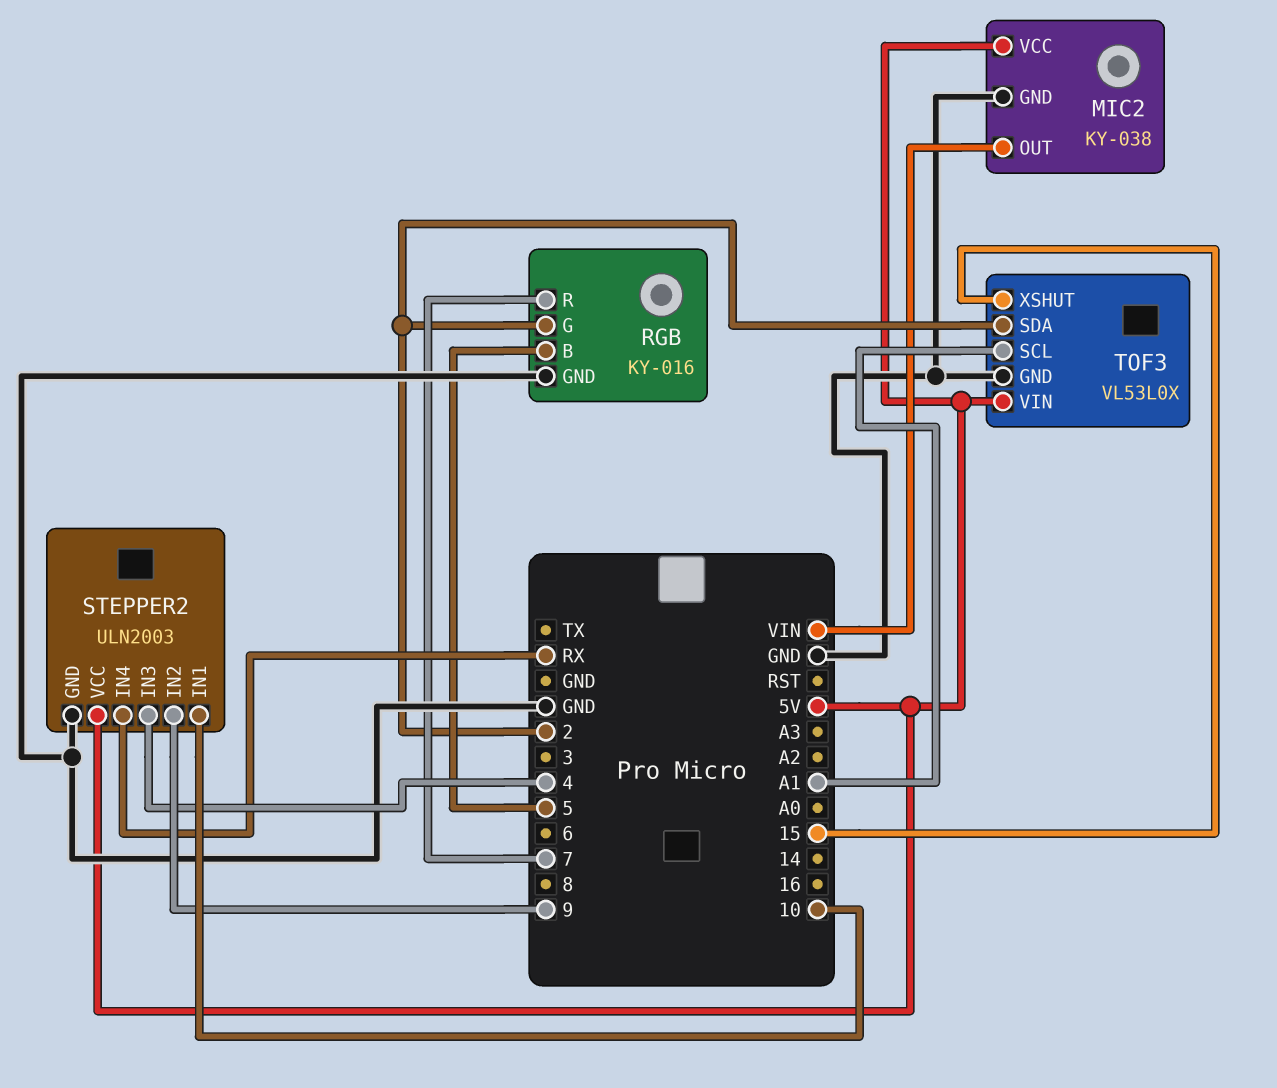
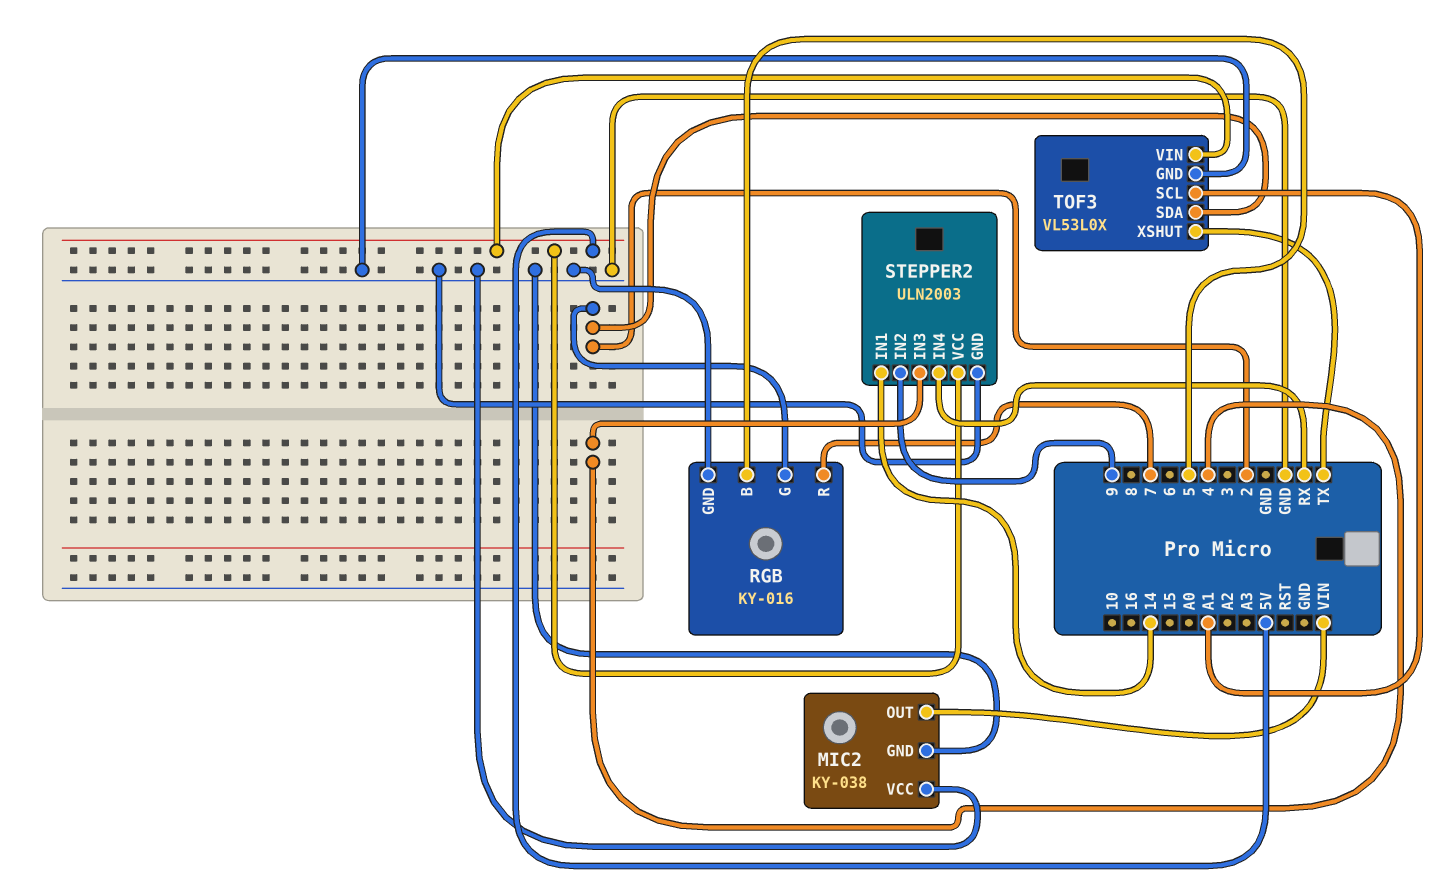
MIC2 pin VCC: 5V -> GND
STEPPER2 pin IN1: 10 -> 14
TOF3 pin XSHUT: 15 -> TX

